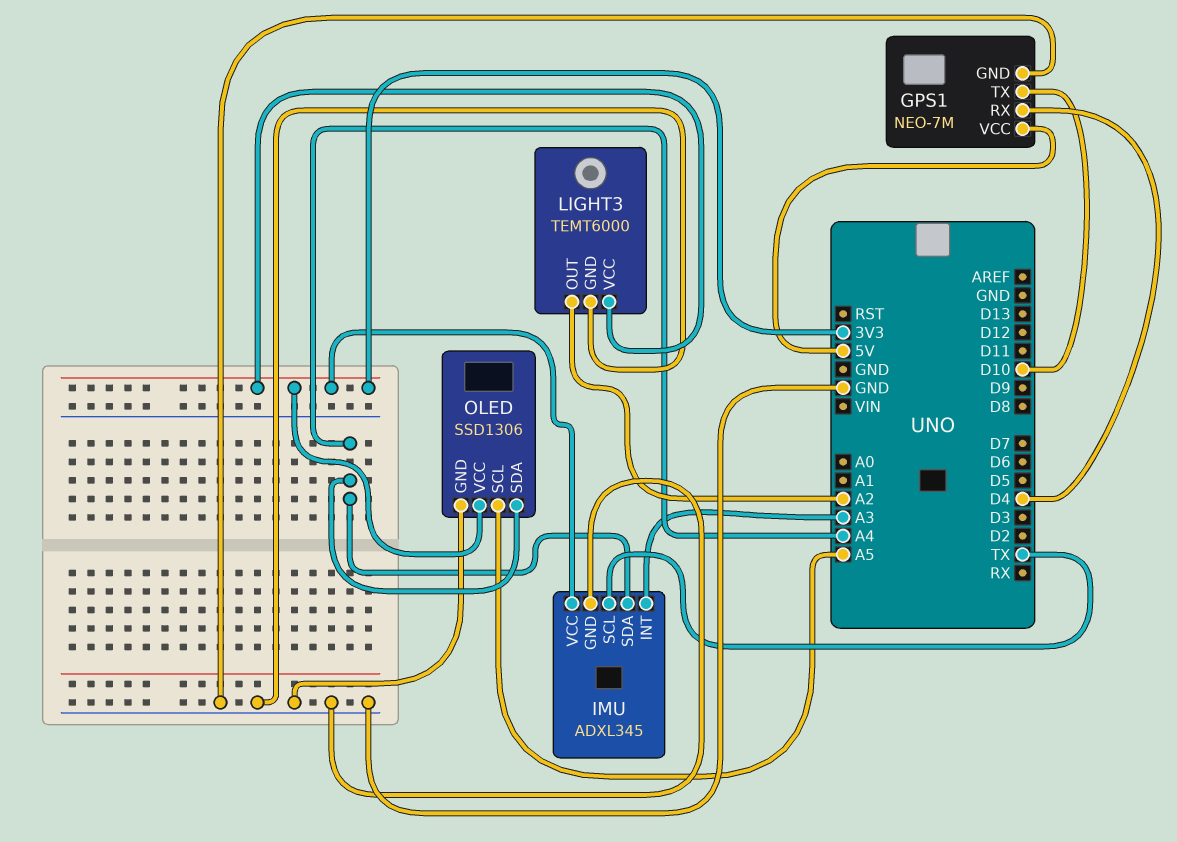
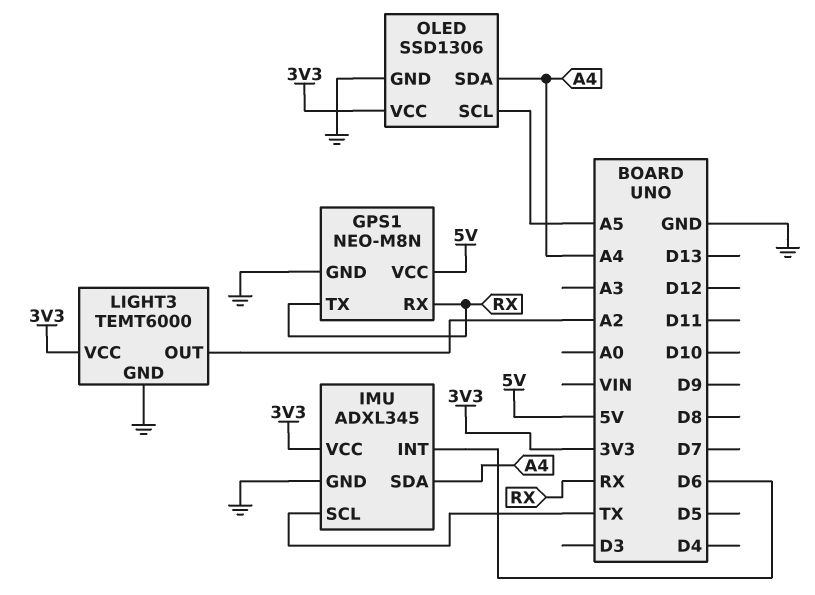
GPS1: NEO-7M -> NEO-M8N
GPS1 pin RX: D4 -> RX
GPS1 pin TX: D10 -> RX
IMU pin INT: A3 -> D6

